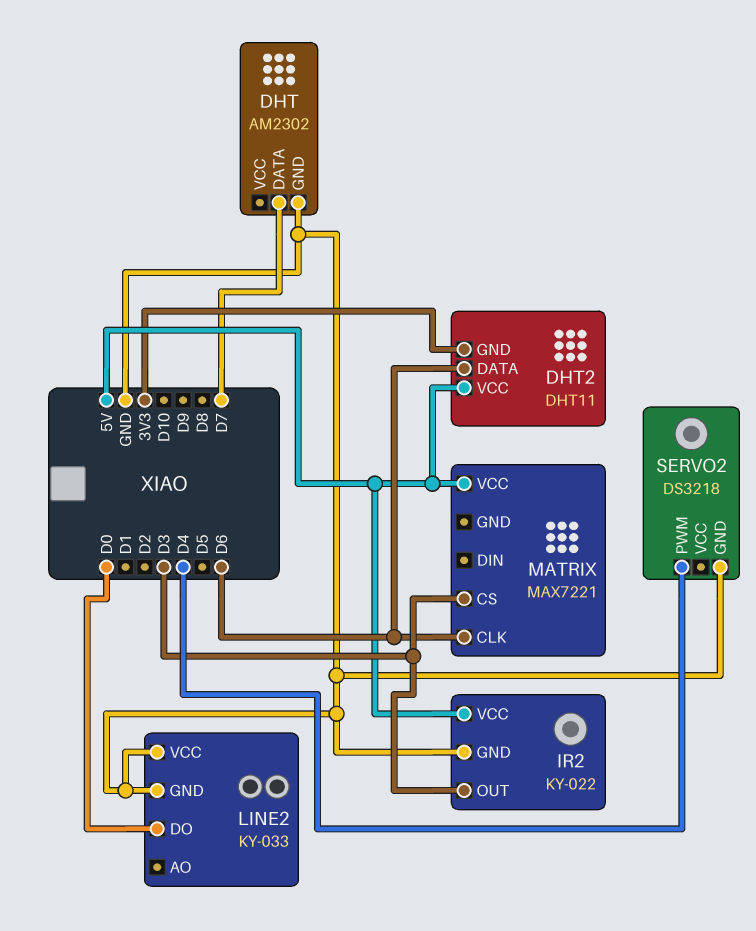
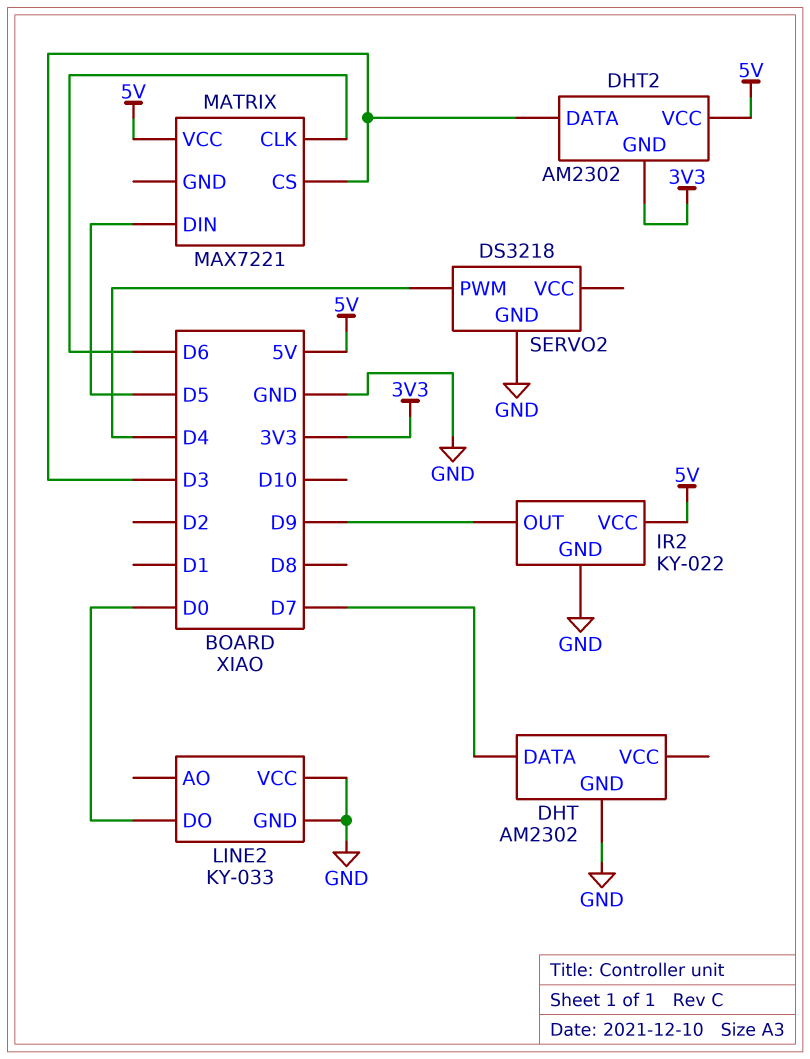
DHT2: DHT11 -> AM2302
DHT2 pin DATA: D6 -> D3
IR2 pin OUT: D3 -> D9
MATRIX pin DIN: none -> D5

